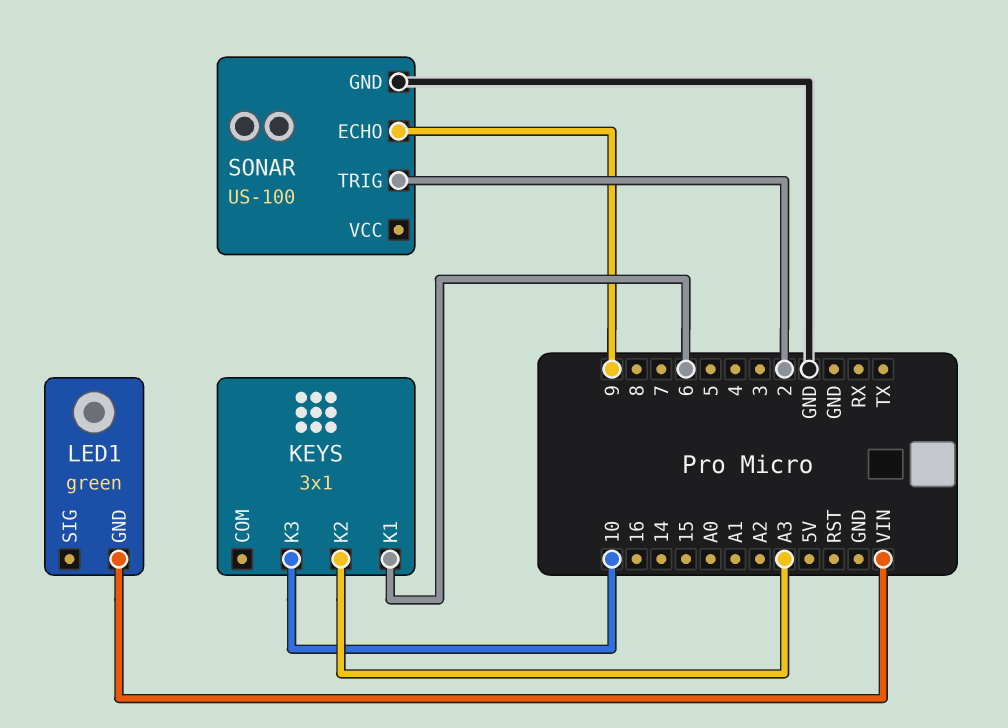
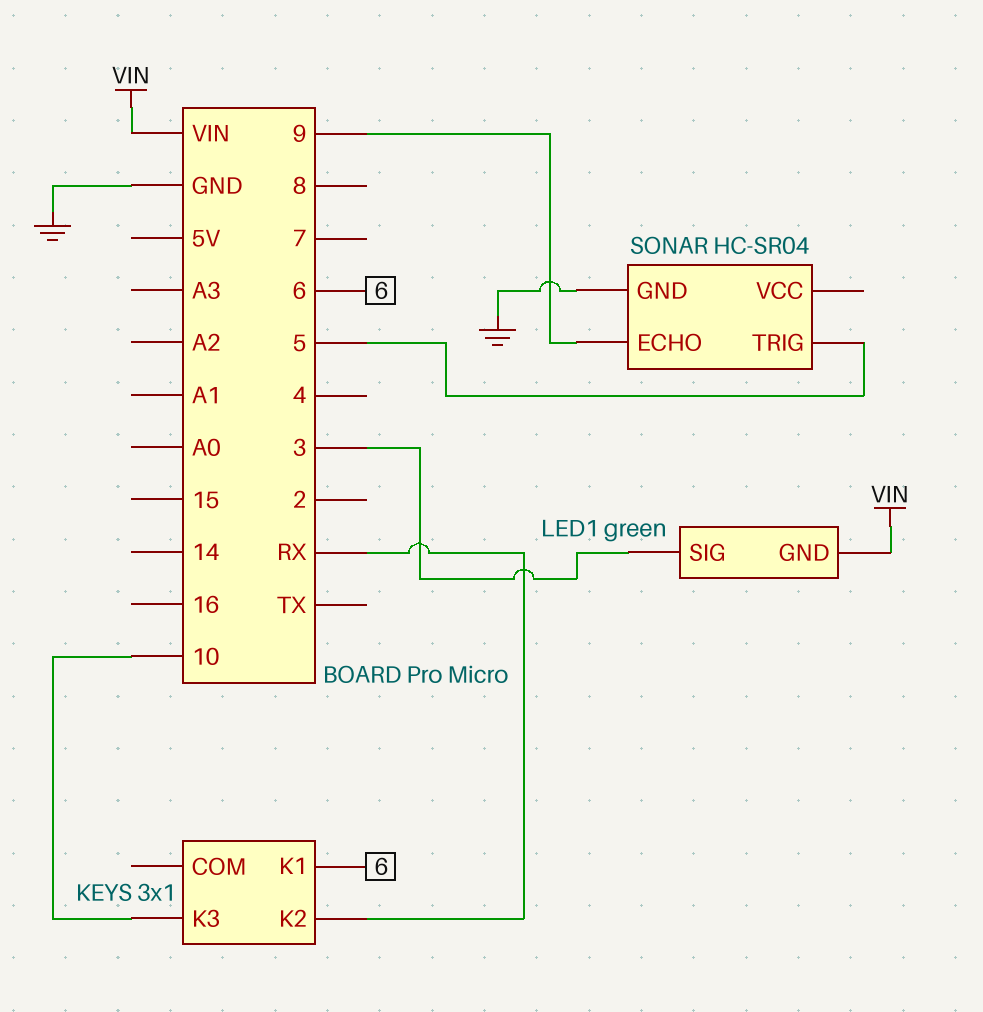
KEYS pin K2: A3 -> RX
LED1 pin SIG: none -> 3
SONAR: US-100 -> HC-SR04
SONAR pin TRIG: 2 -> 5

